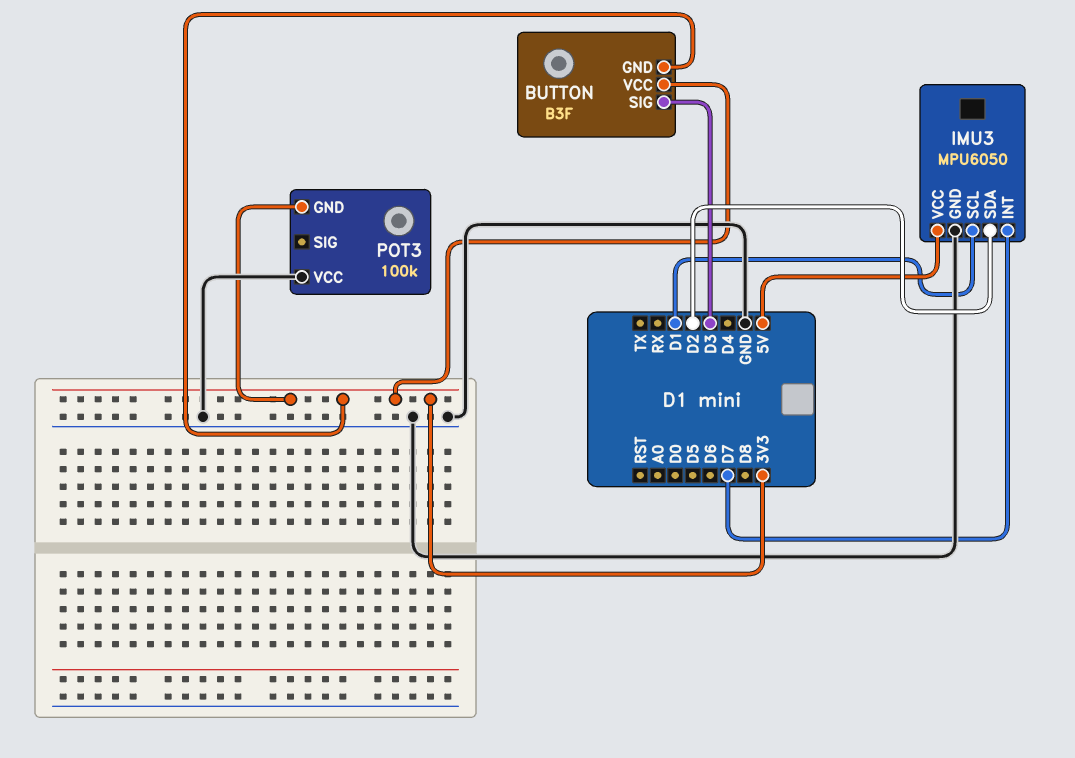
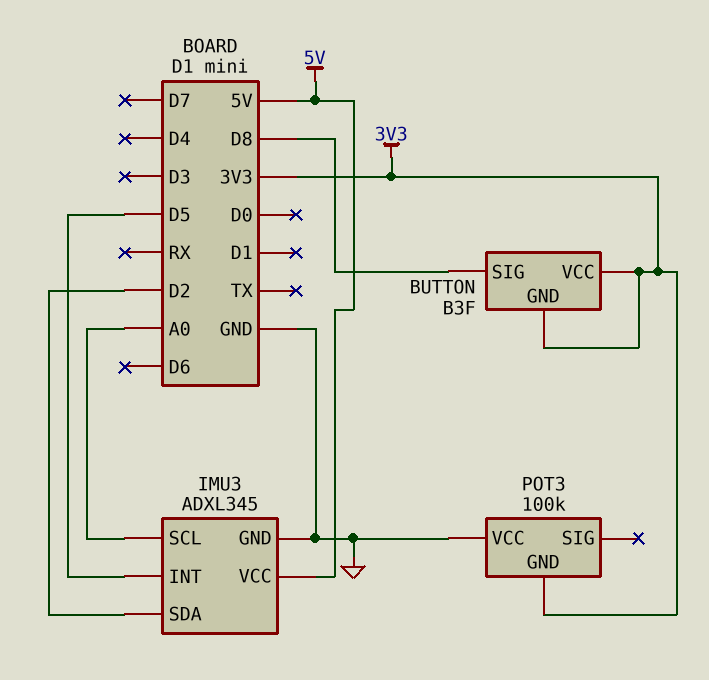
BUTTON pin SIG: D3 -> D8
IMU3: MPU6050 -> ADXL345
IMU3 pin INT: D7 -> D5
IMU3 pin SCL: D1 -> A0

